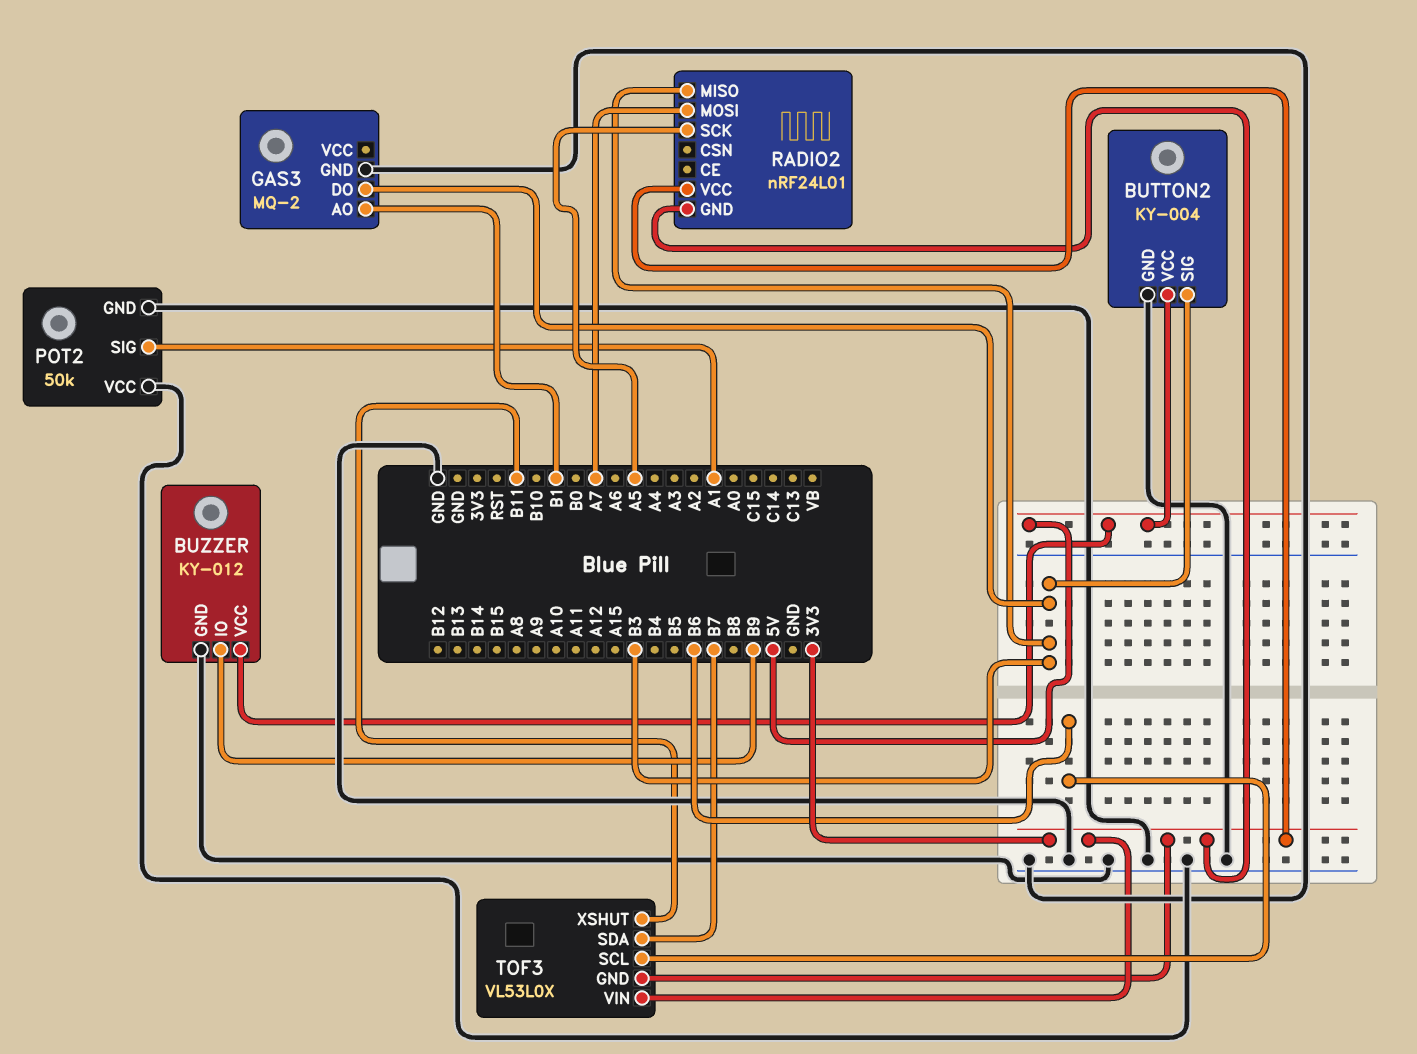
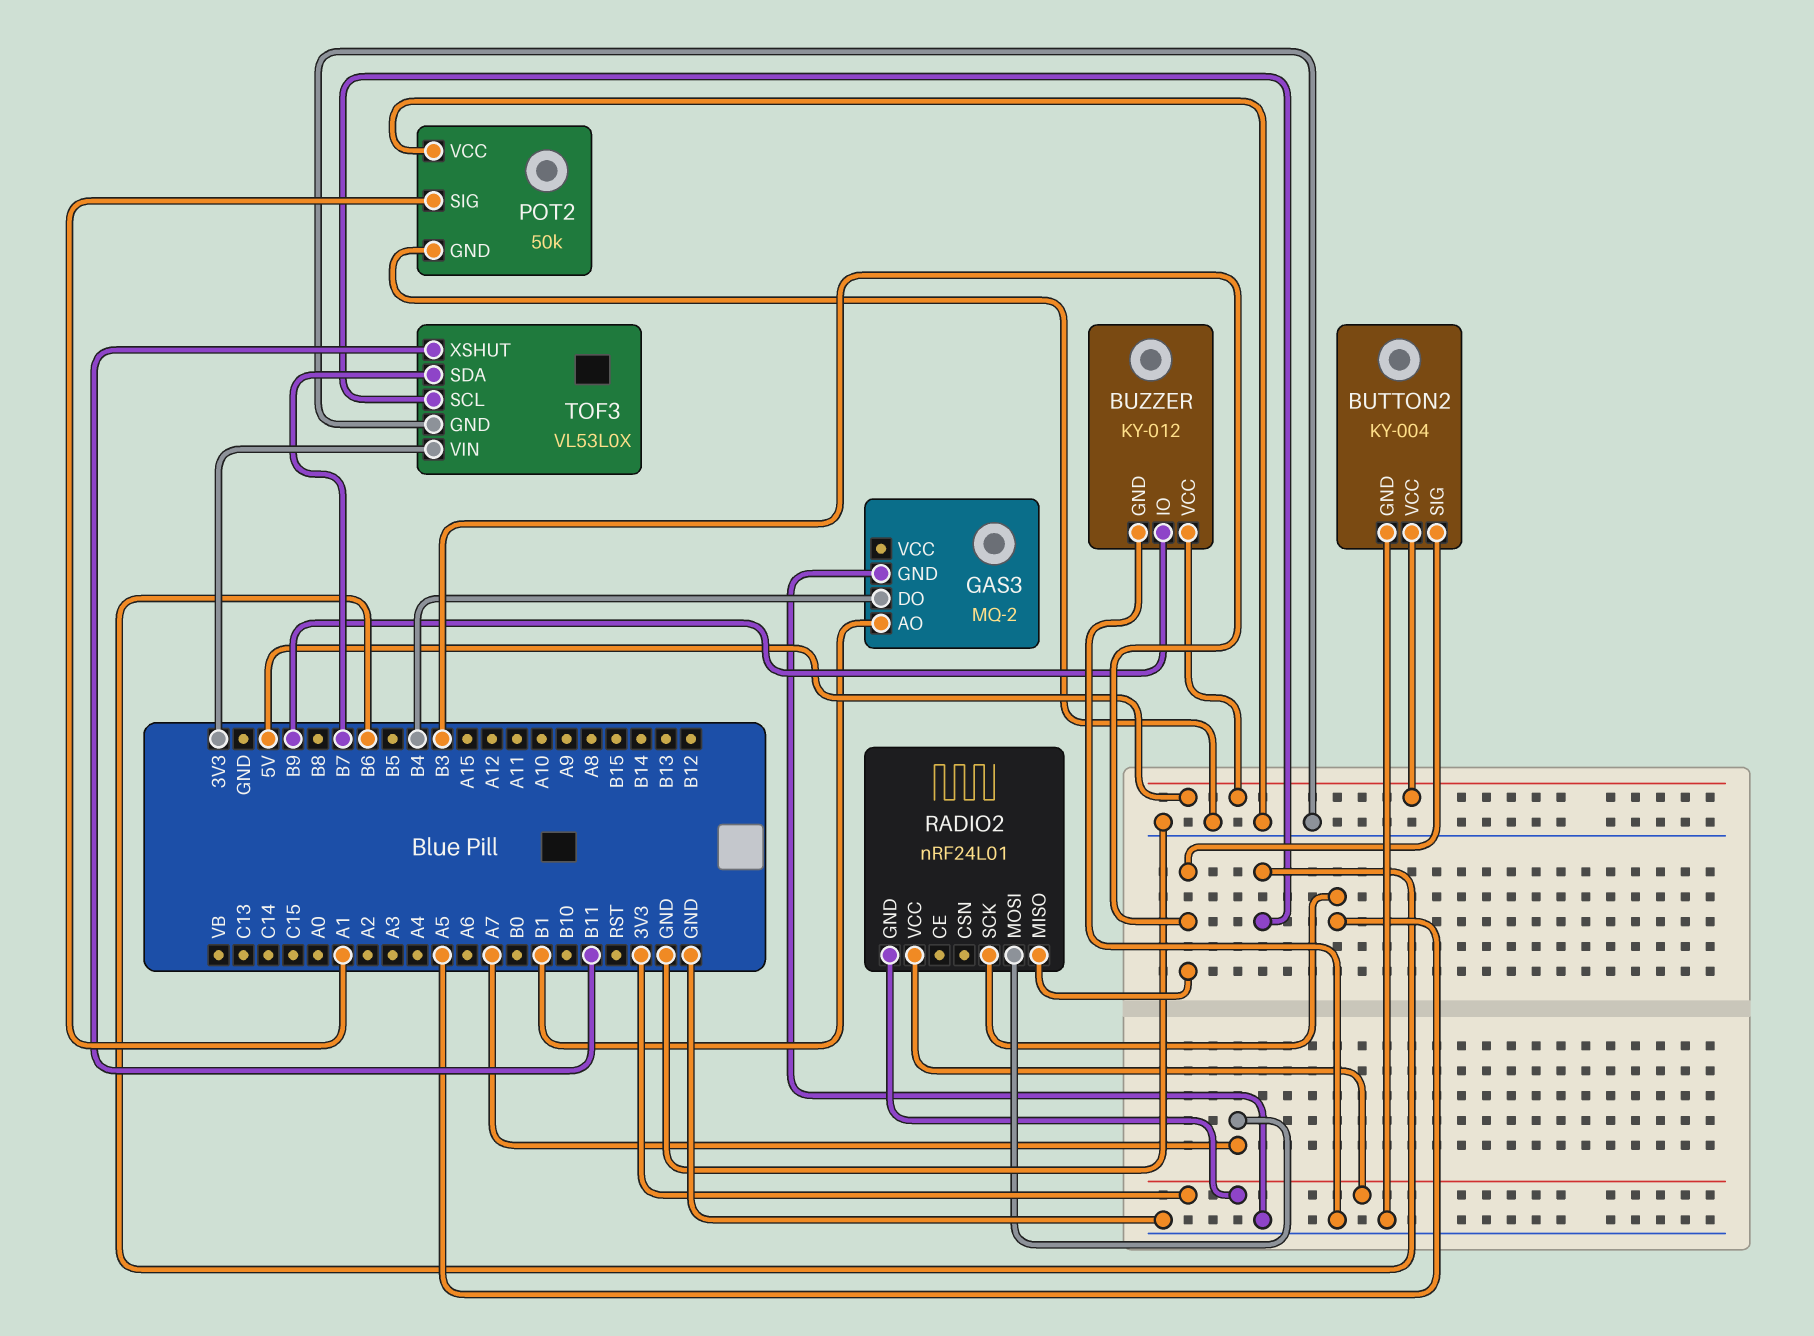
GAS3 pin DO: B3 -> B4
TOF3 pin GND: 3V3 -> GND

